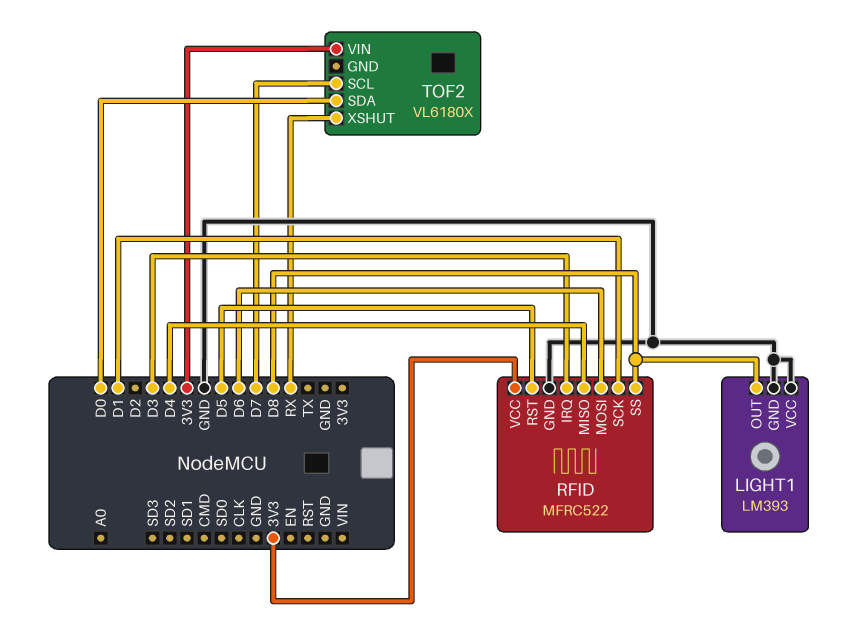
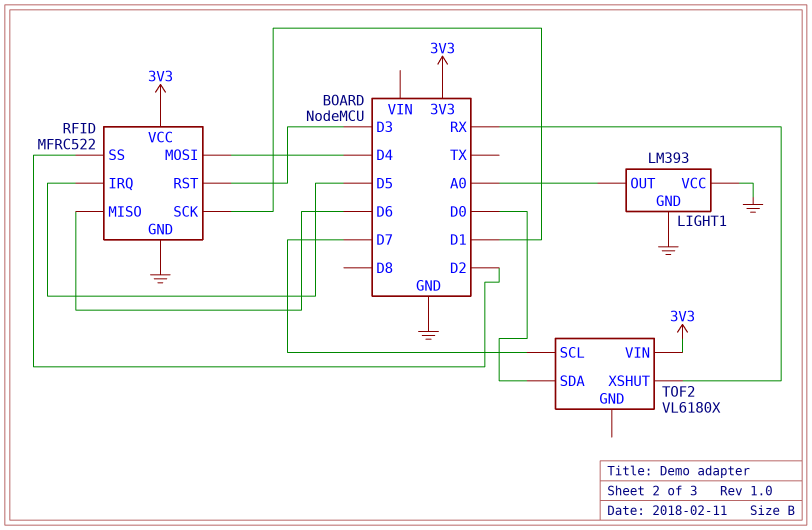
LIGHT1 pin OUT: D8 -> A0
RFID pin IRQ: D3 -> D5
RFID pin MISO: D4 -> D6
RFID pin MOSI: D6 -> D4
RFID pin RST: D5 -> D3
RFID pin SS: D8 -> D2

